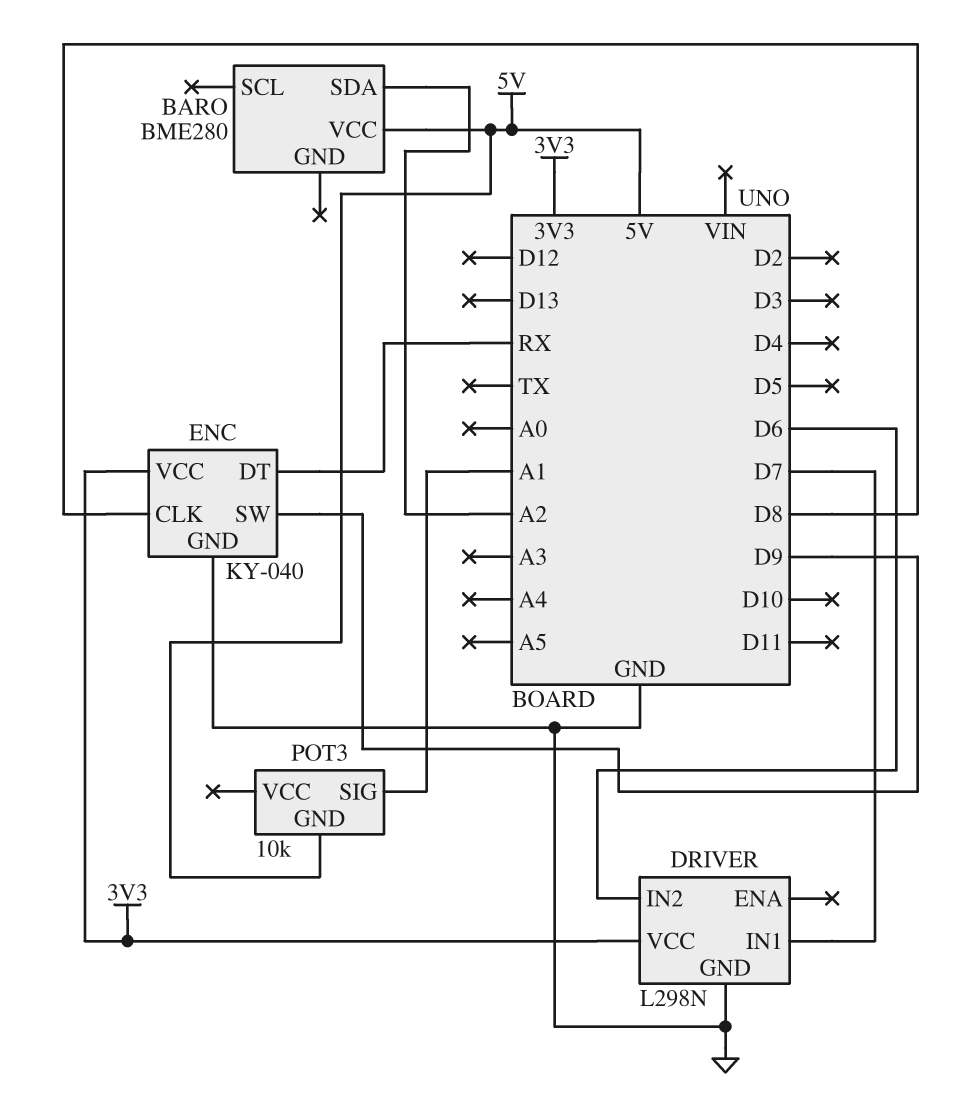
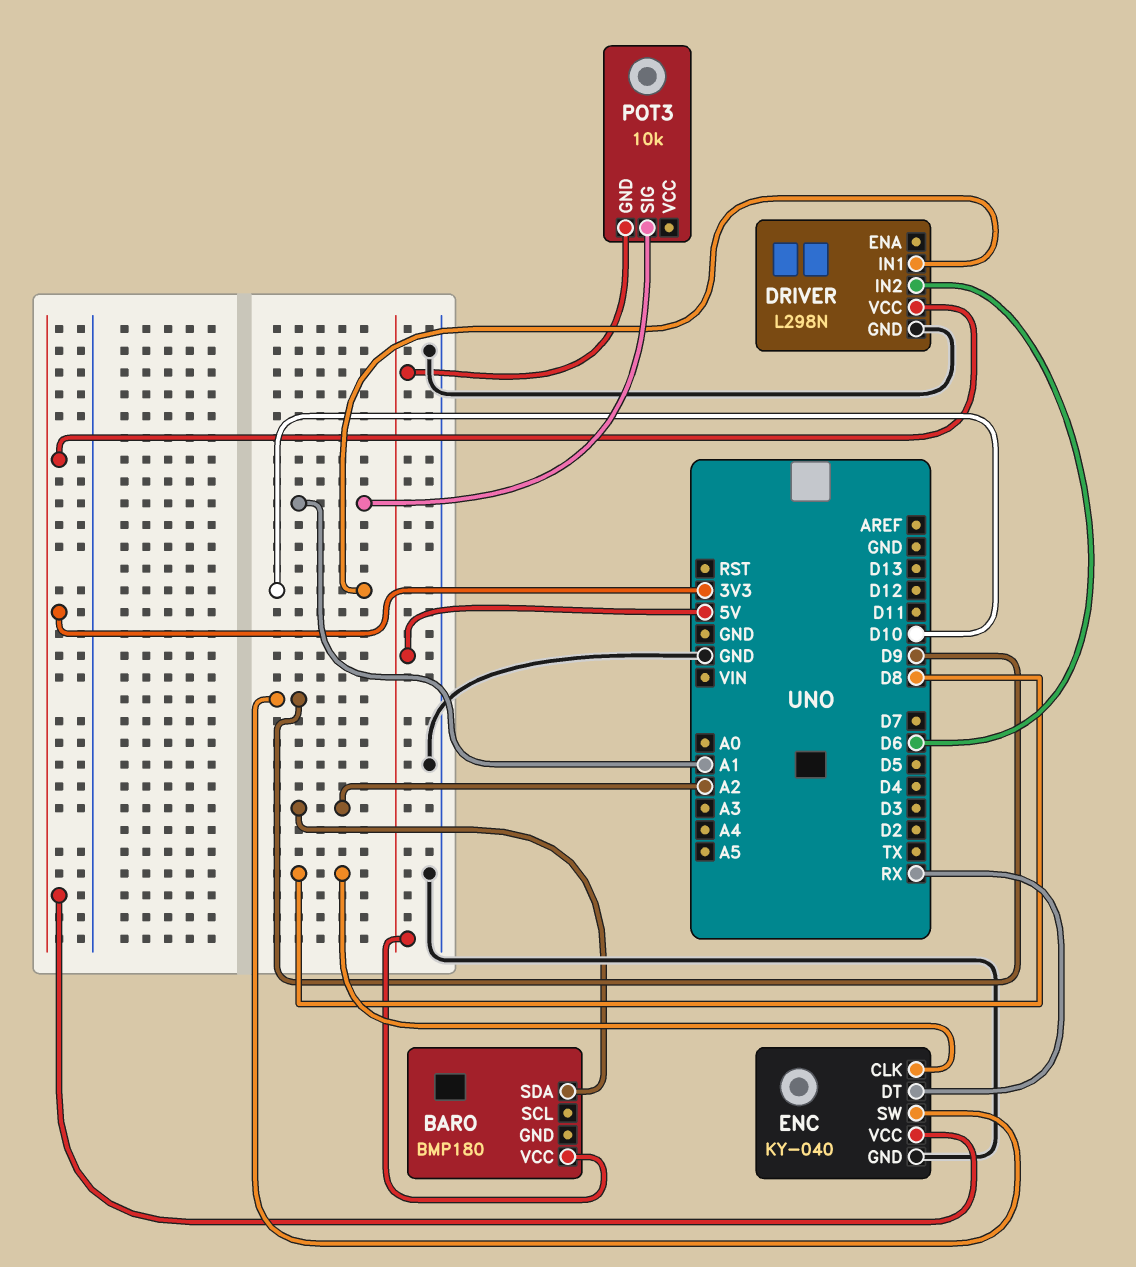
BARO: BME280 -> BMP180
DRIVER pin IN1: D7 -> D10

